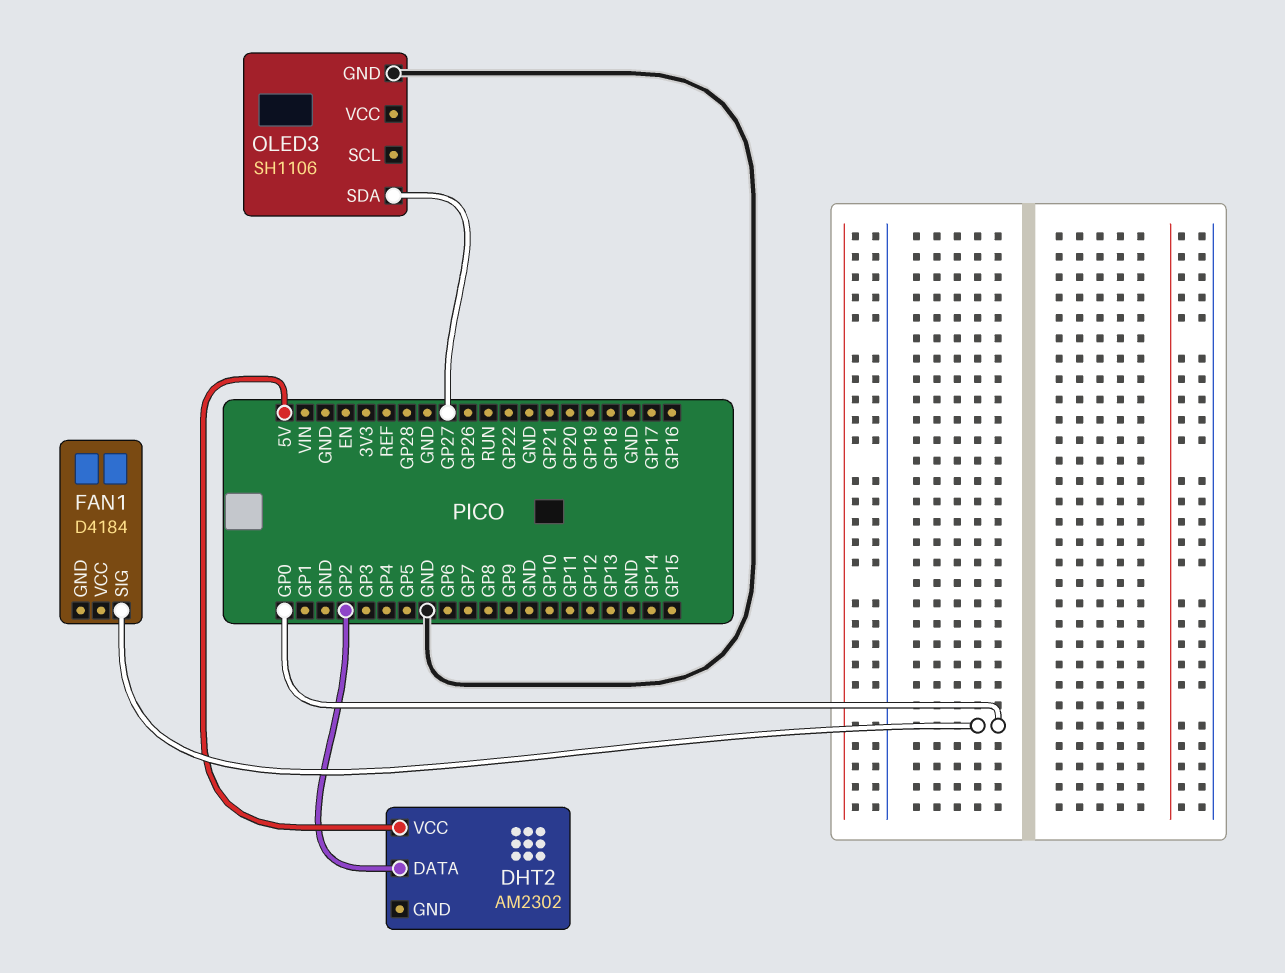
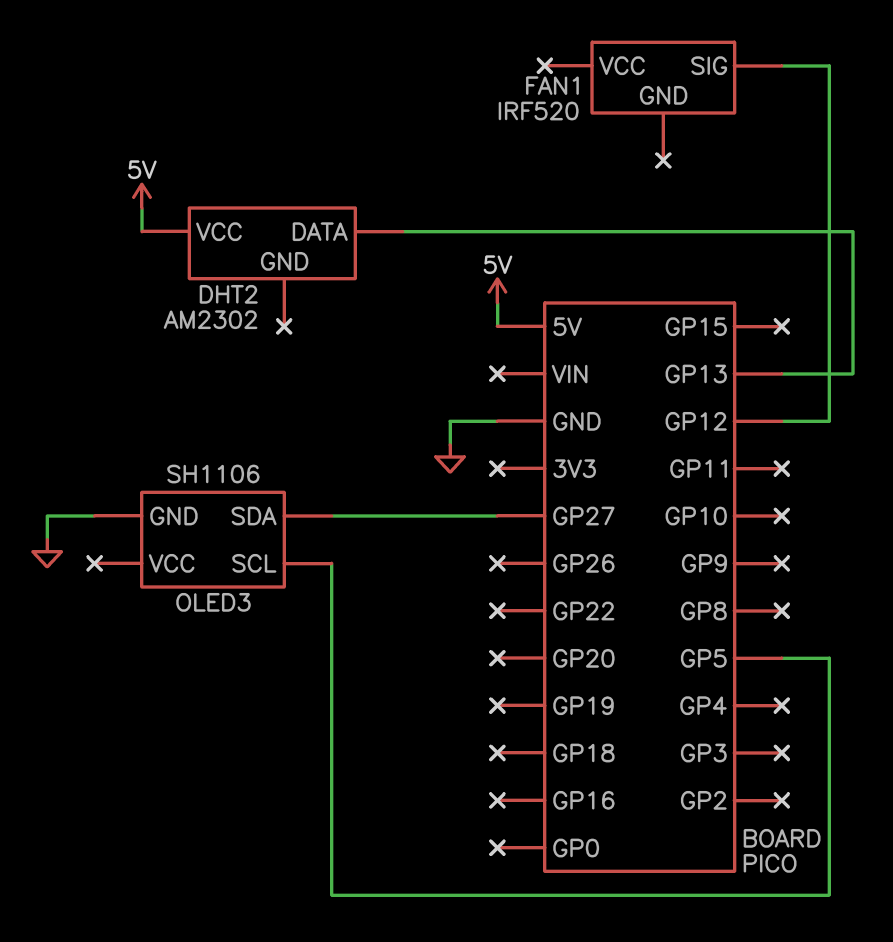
DHT2 pin DATA: GP2 -> GP13
FAN1: D4184 -> IRF520
FAN1 pin SIG: GP0 -> GP12
OLED3 pin SCL: none -> GP5

